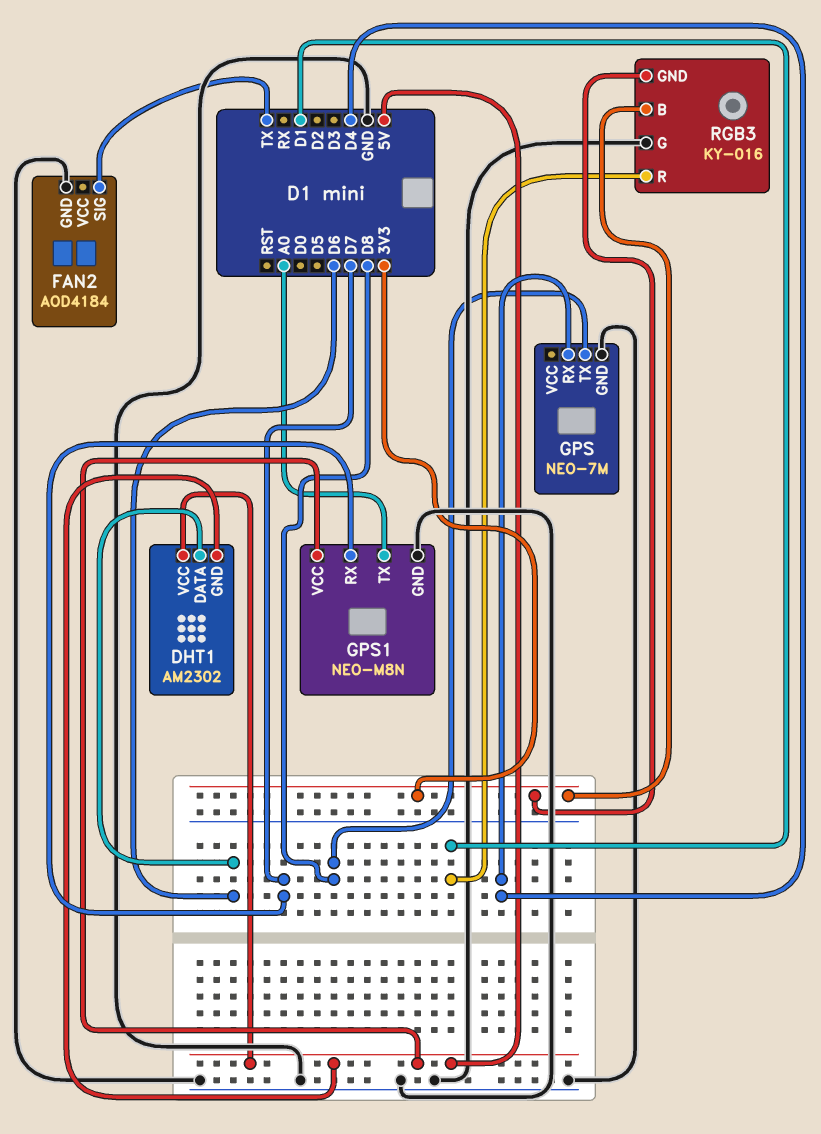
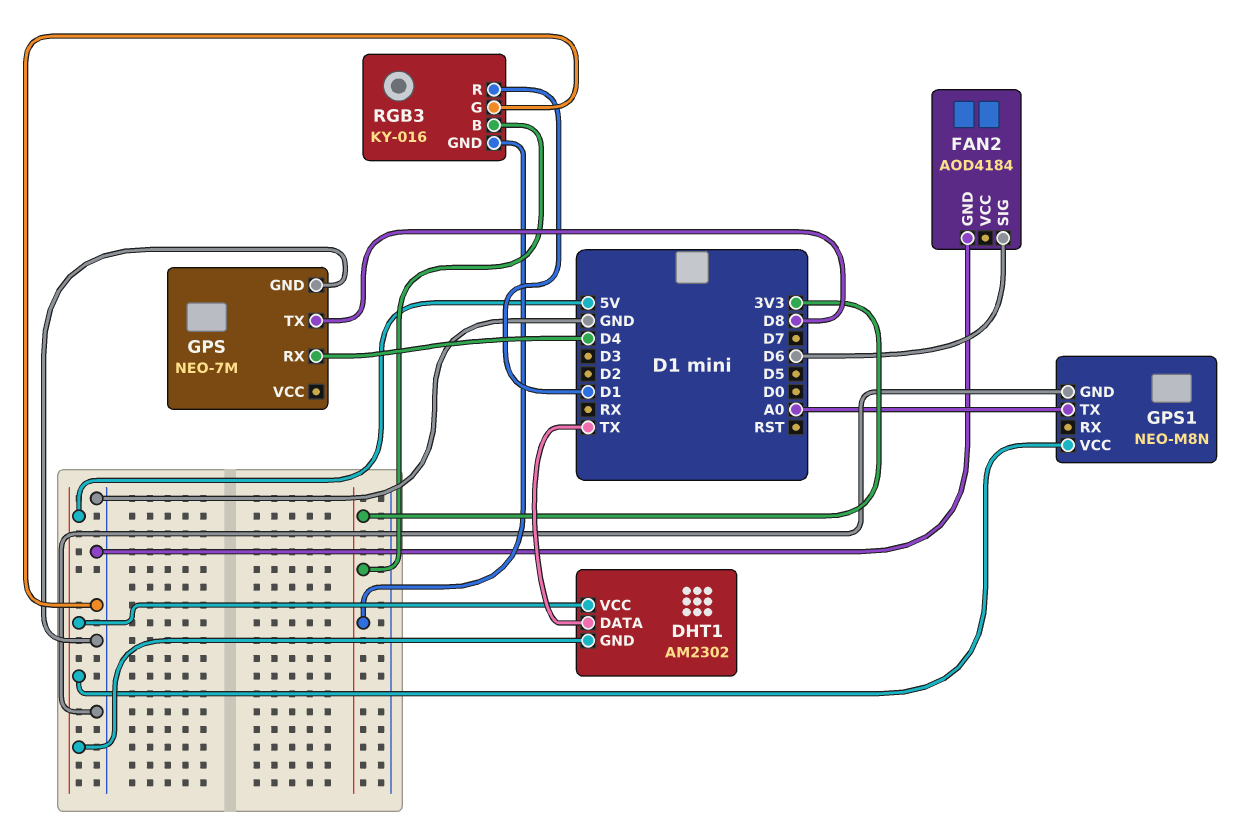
DHT1 pin DATA: D6 -> TX
FAN2 pin SIG: TX -> D6
GPS1 pin RX: D7 -> none

